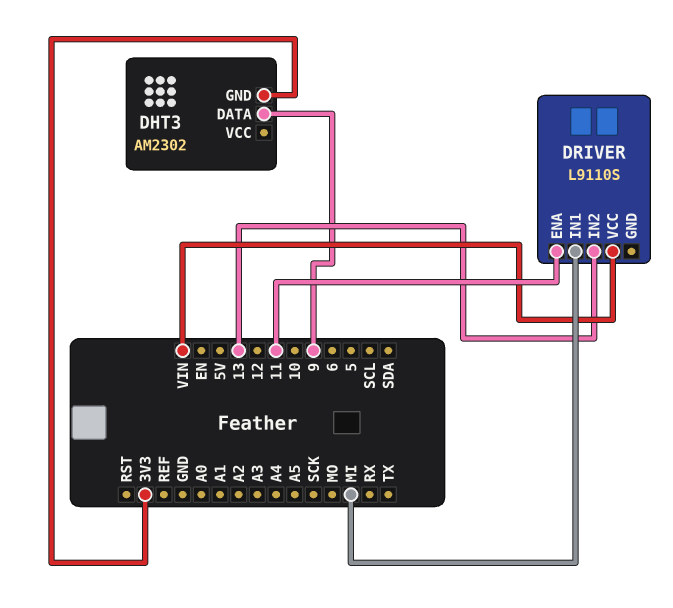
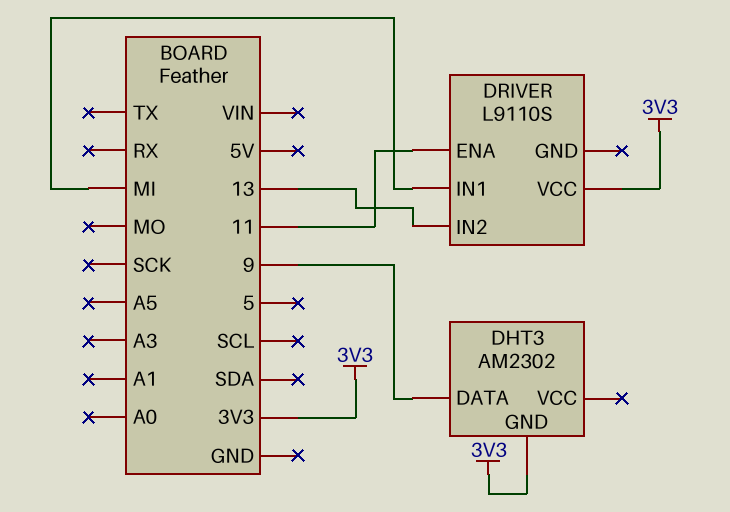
DRIVER pin VCC: VIN -> 3V3

